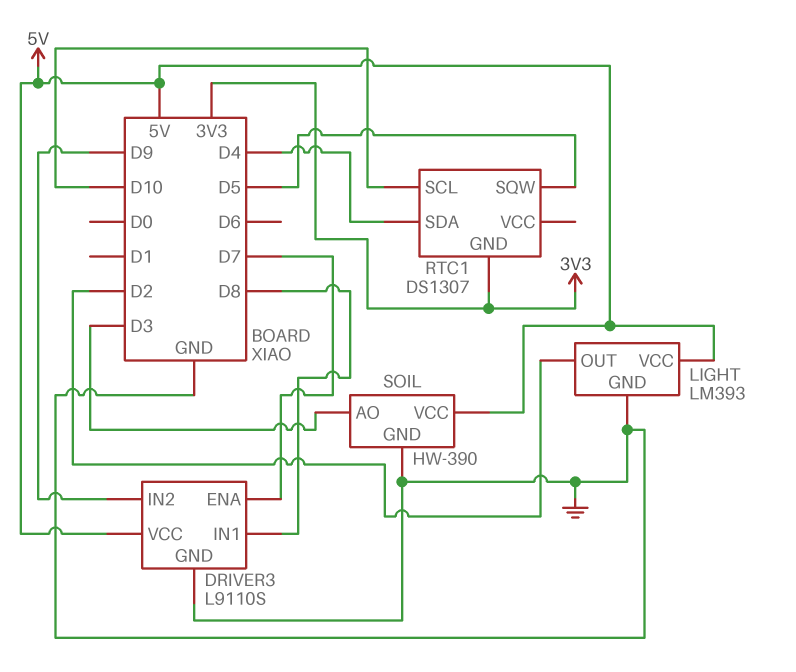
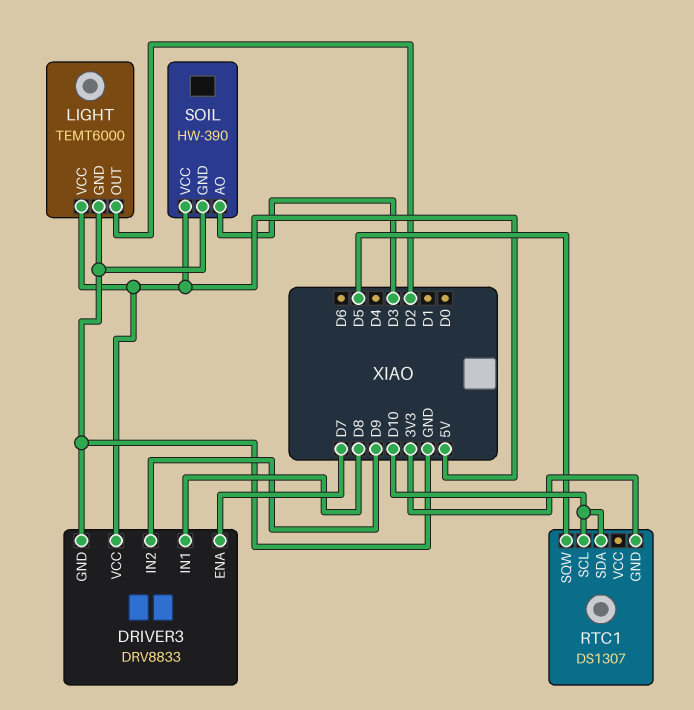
DRIVER3: L9110S -> DRV8833
LIGHT: LM393 -> TEMT6000
RTC1 pin SDA: D4 -> D10

